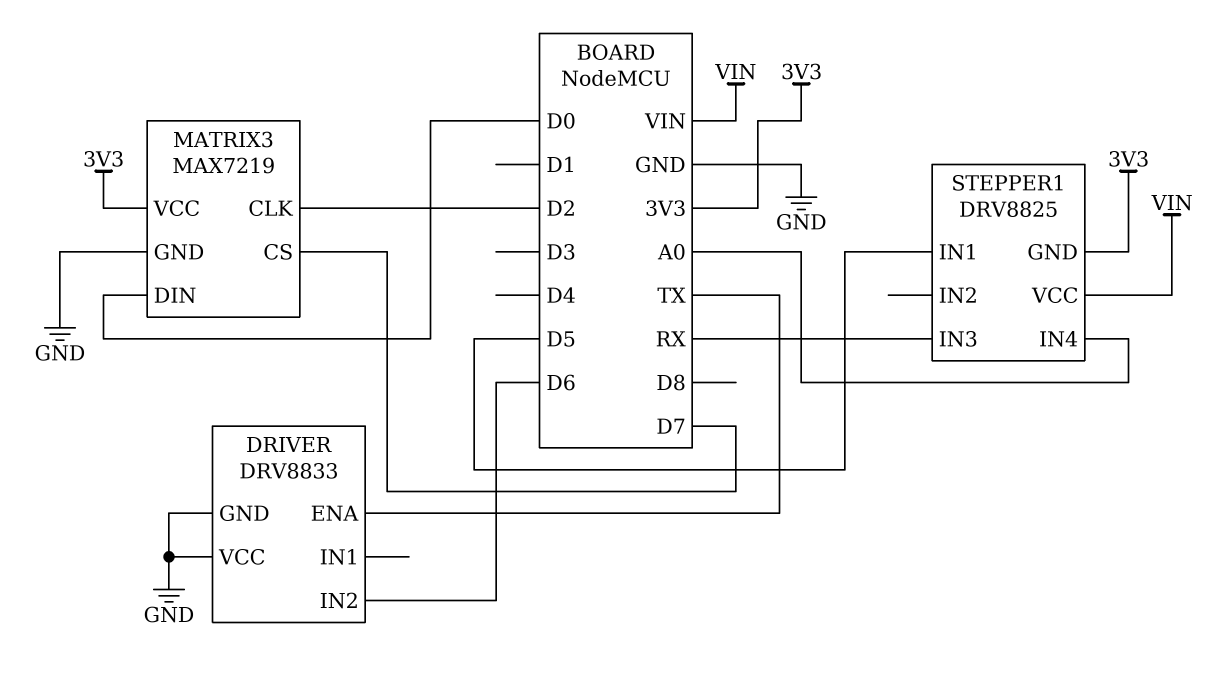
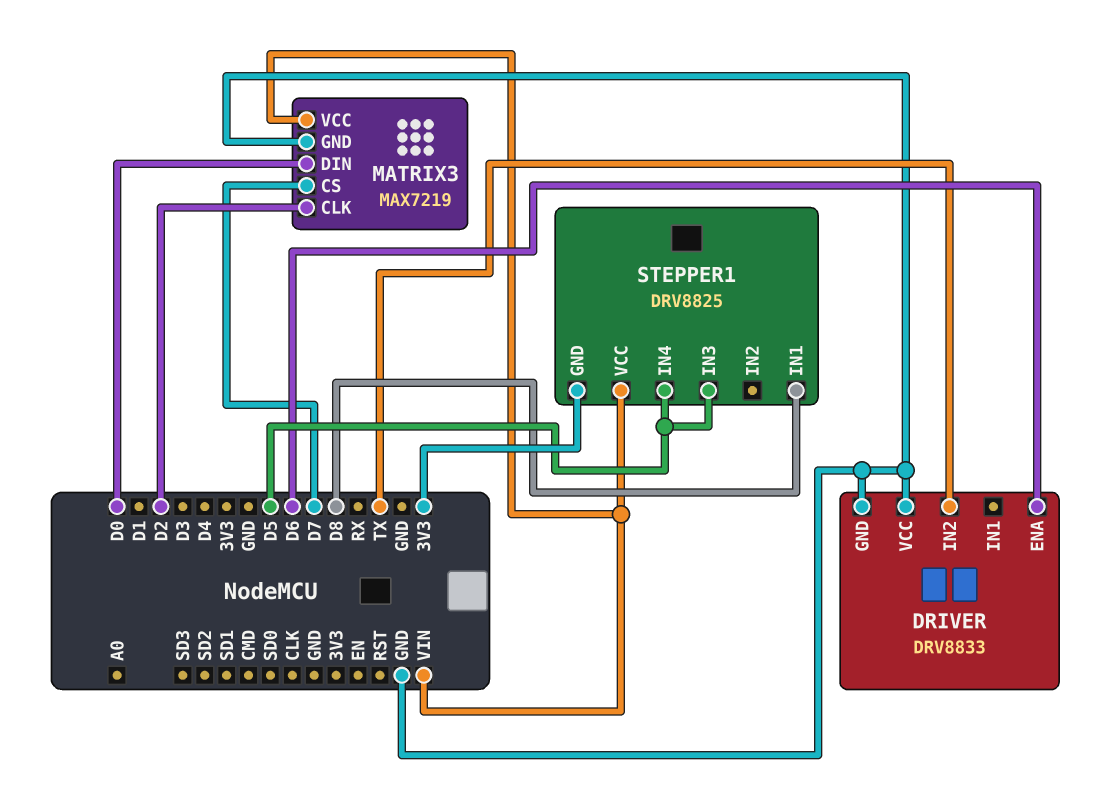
DRIVER pin ENA: TX -> D6
DRIVER pin IN2: D6 -> TX
MATRIX3 pin VCC: 3V3 -> VIN
STEPPER1 pin IN1: D5 -> D8
STEPPER1 pin IN3: RX -> D5
STEPPER1 pin IN4: A0 -> D5

